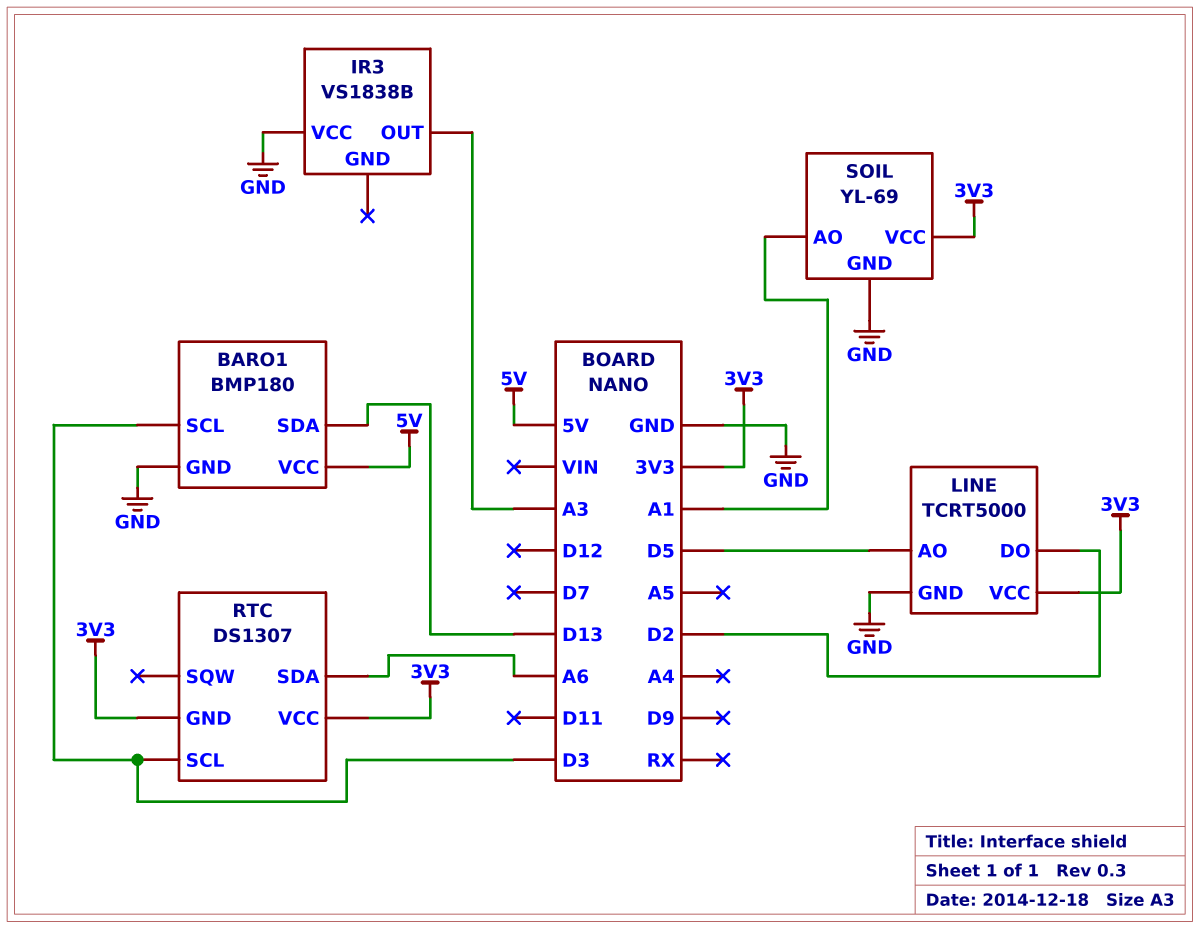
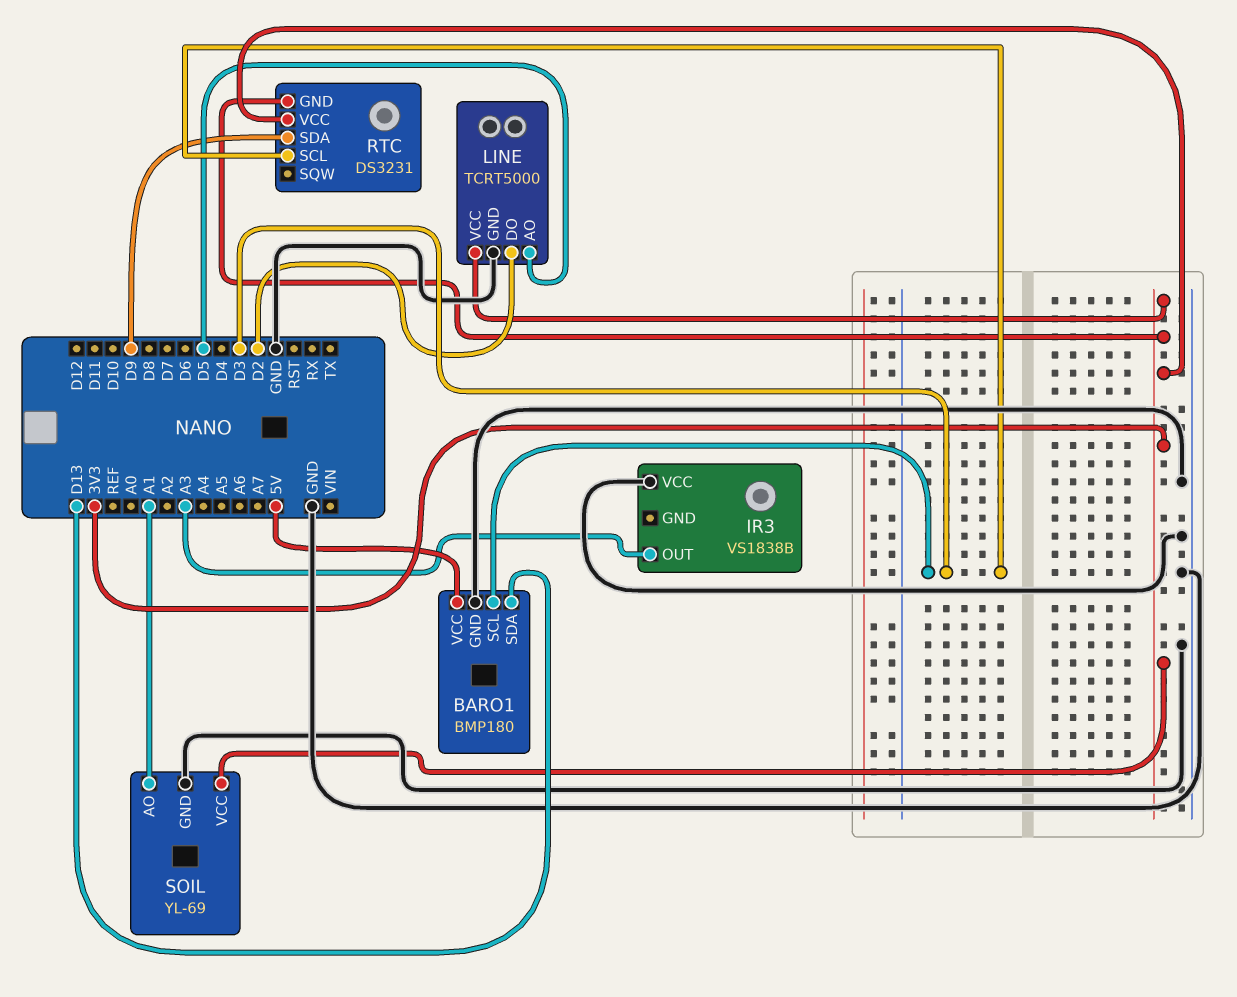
RTC: DS1307 -> DS3231
RTC pin SDA: A6 -> D9

